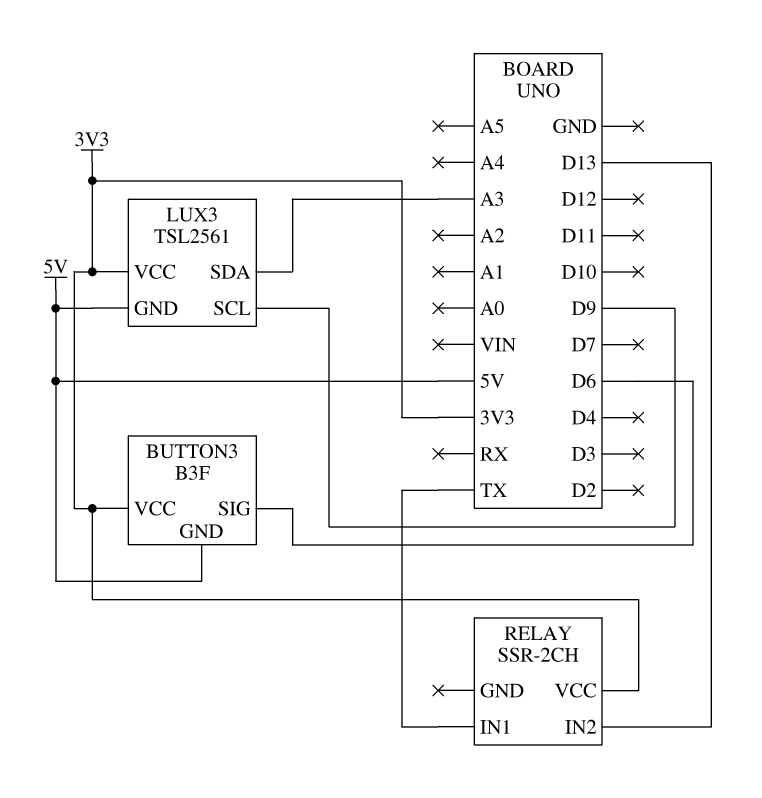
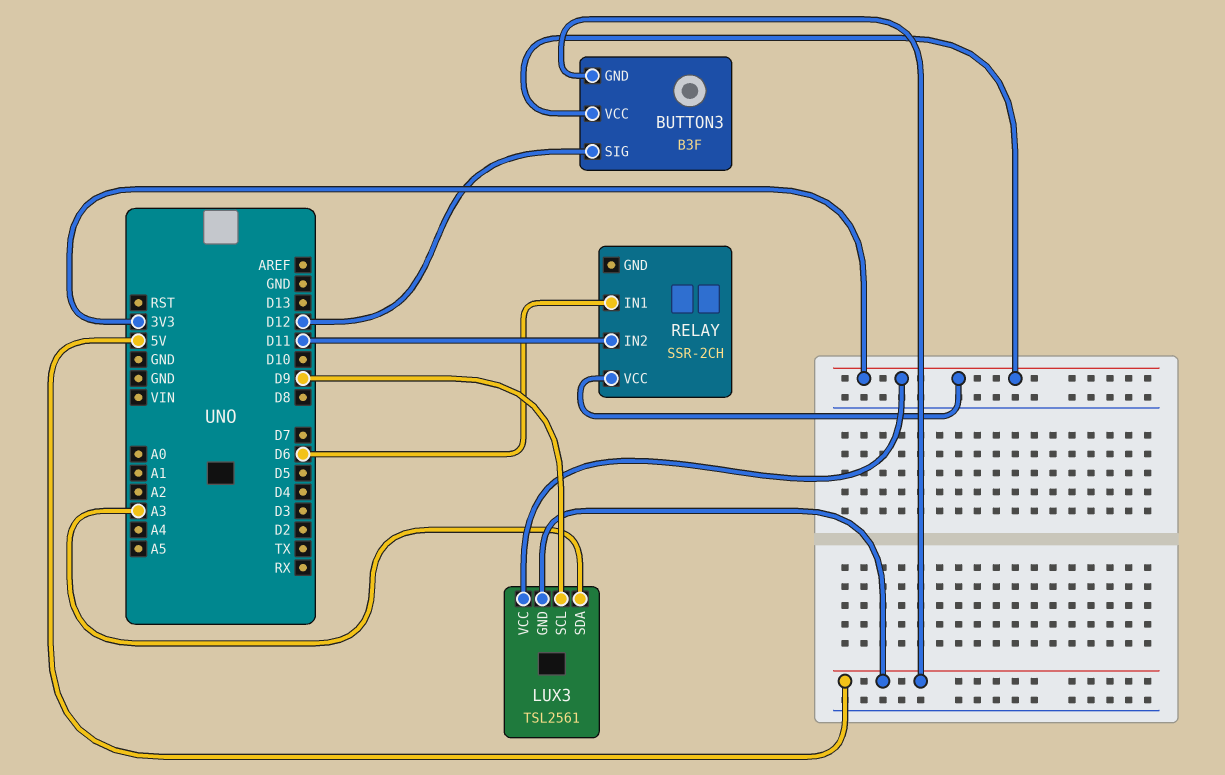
BUTTON3 pin SIG: D6 -> D12
RELAY pin IN1: TX -> D6
RELAY pin IN2: D13 -> D11

